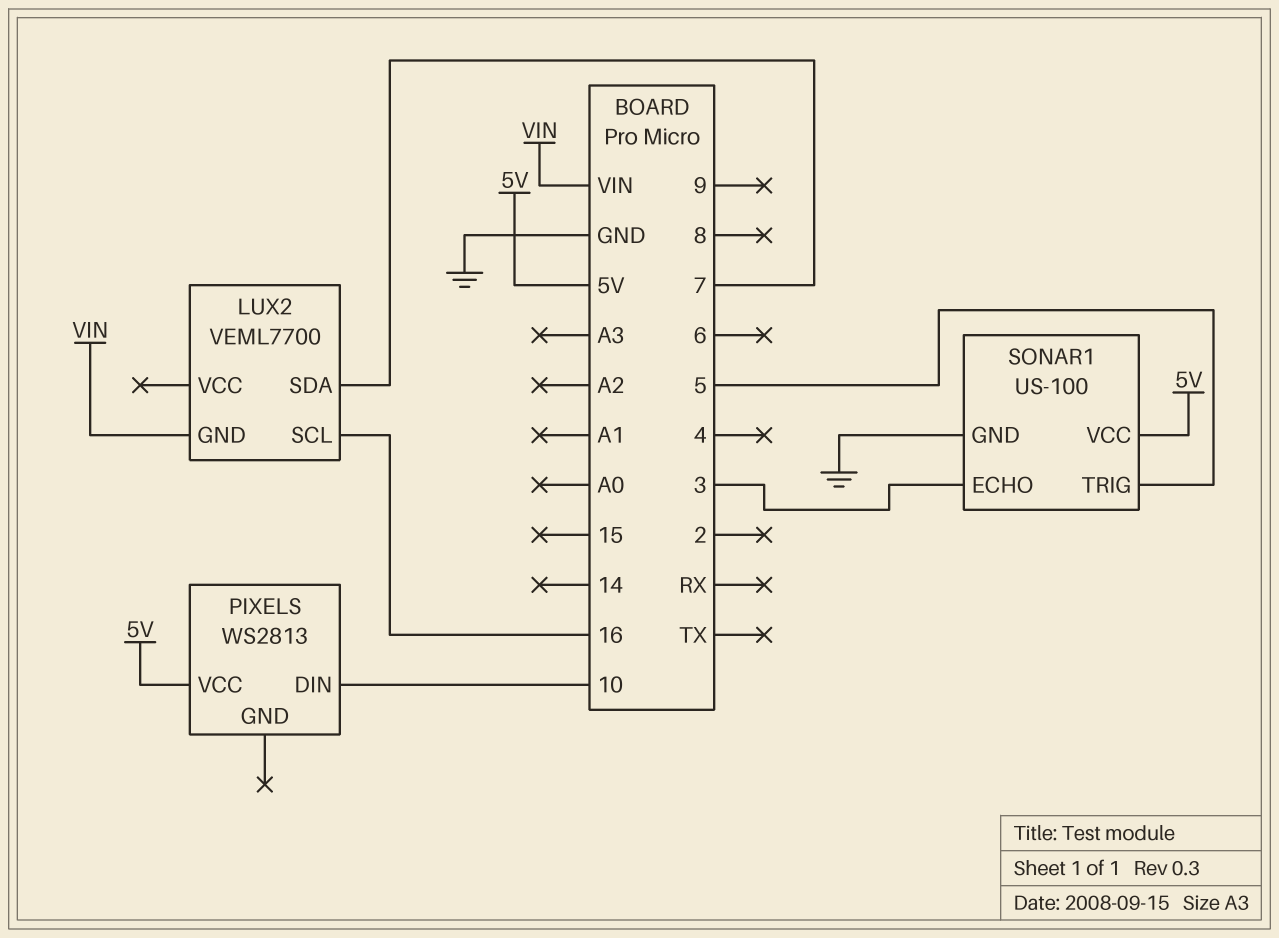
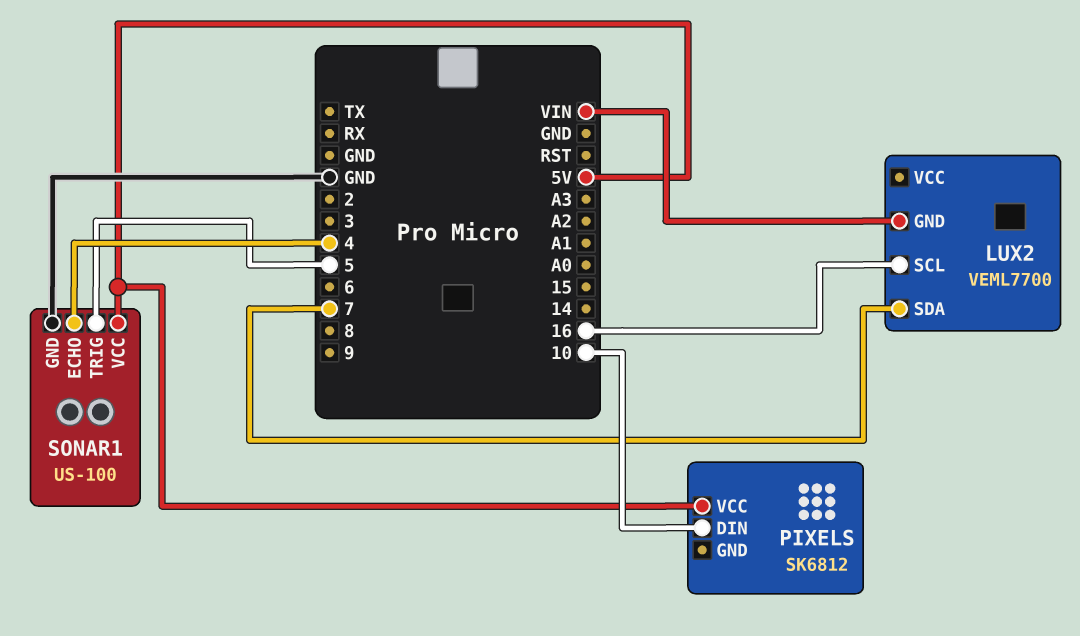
PIXELS: WS2813 -> SK6812
SONAR1 pin ECHO: 3 -> 4

